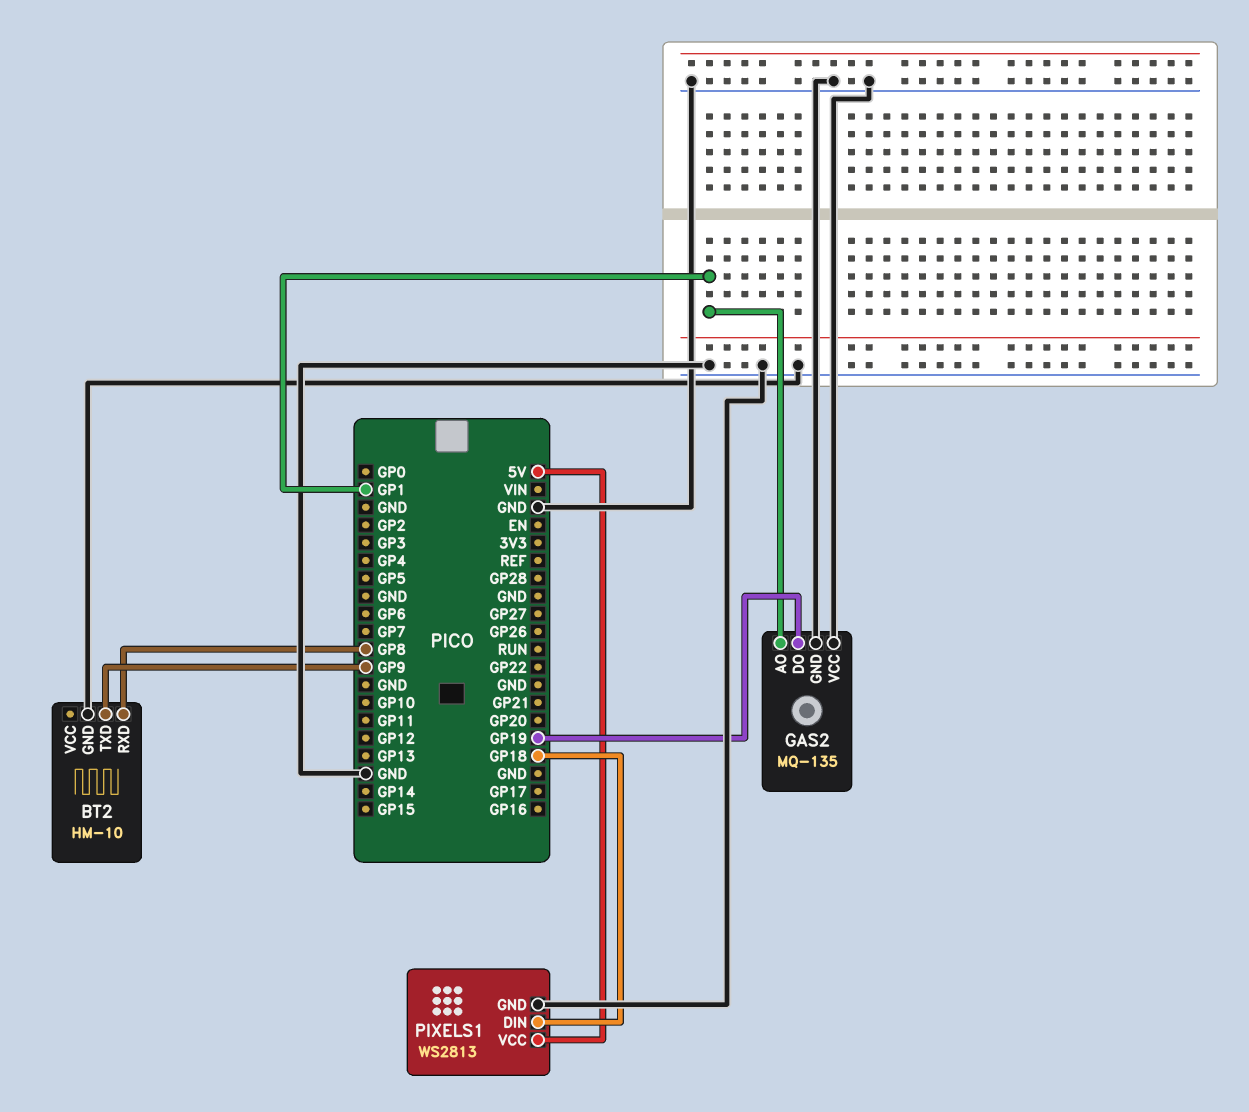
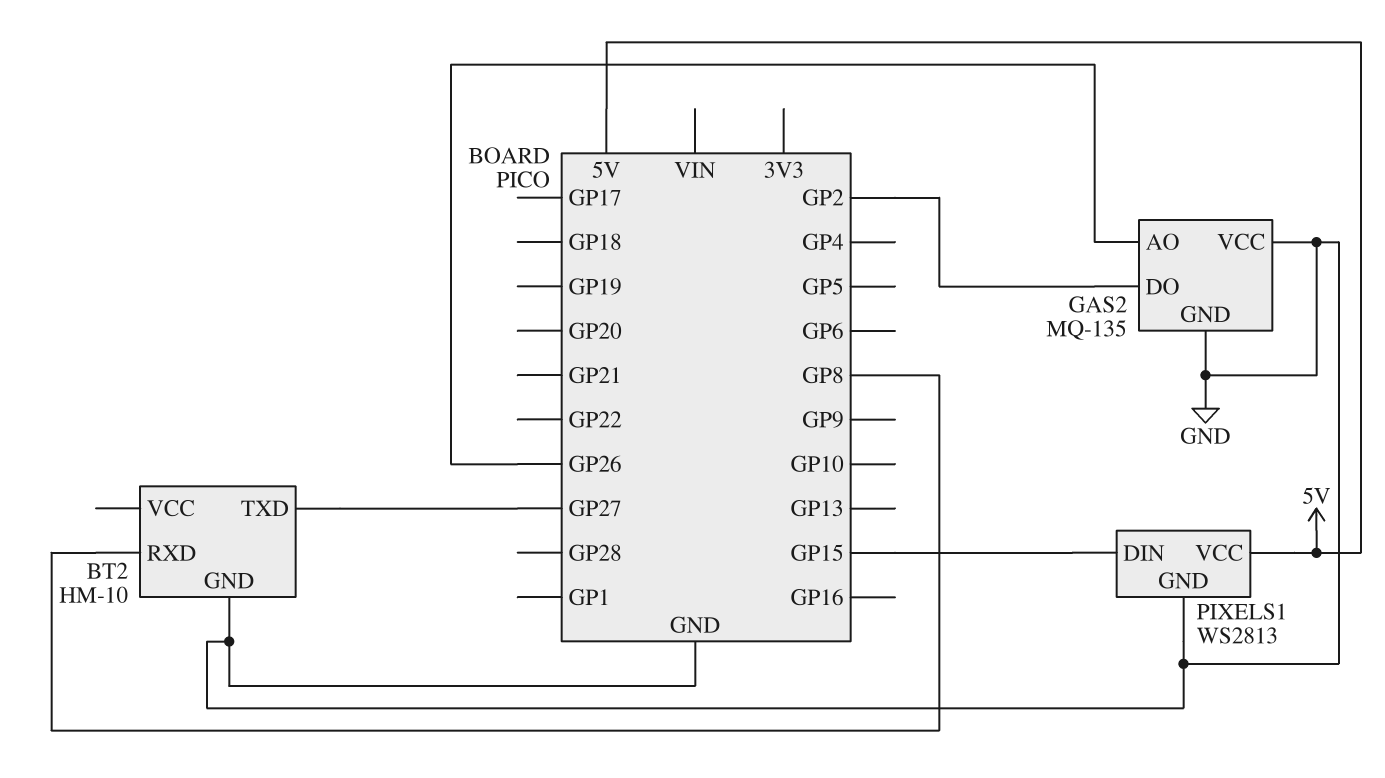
BT2 pin TXD: GP9 -> GP27
GAS2 pin AO: GP1 -> GP26
GAS2 pin DO: GP19 -> GP2
PIXELS1 pin DIN: GP18 -> GP15

